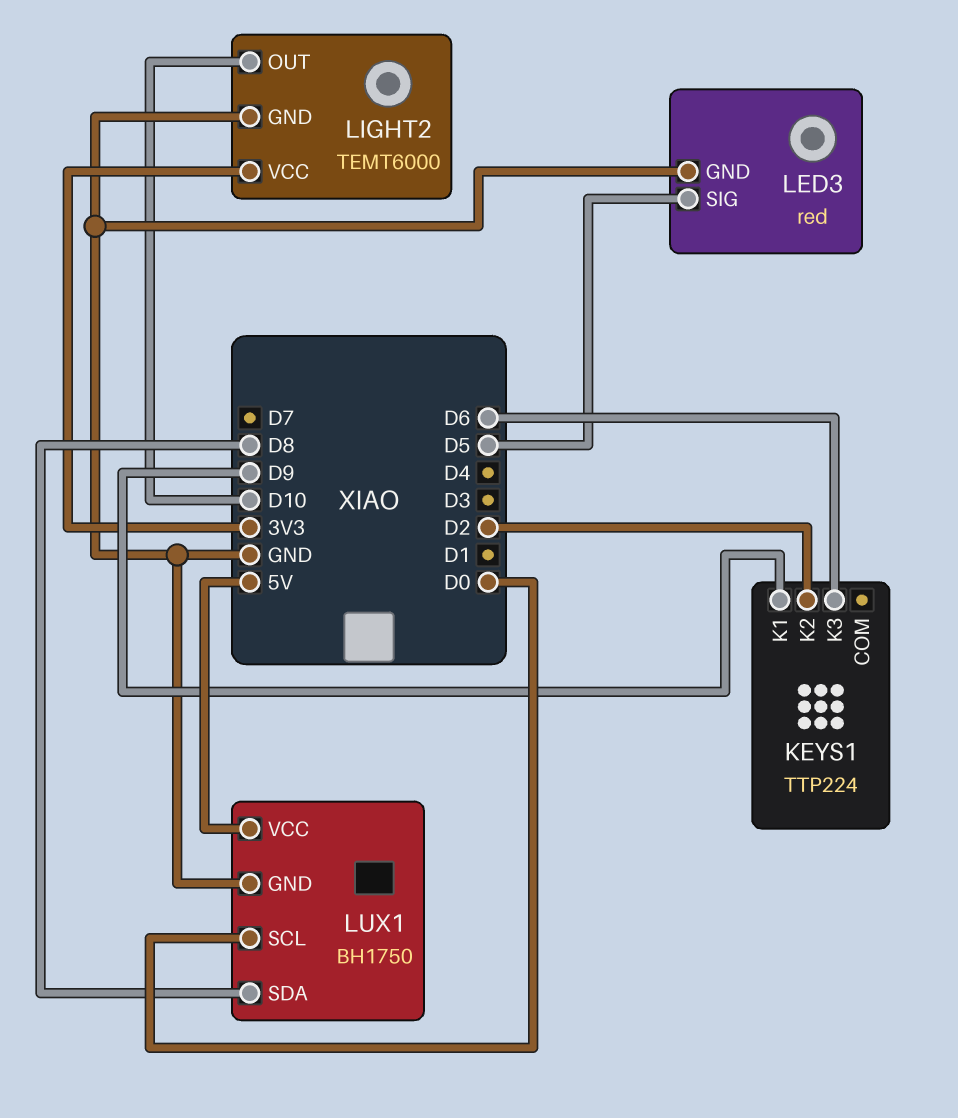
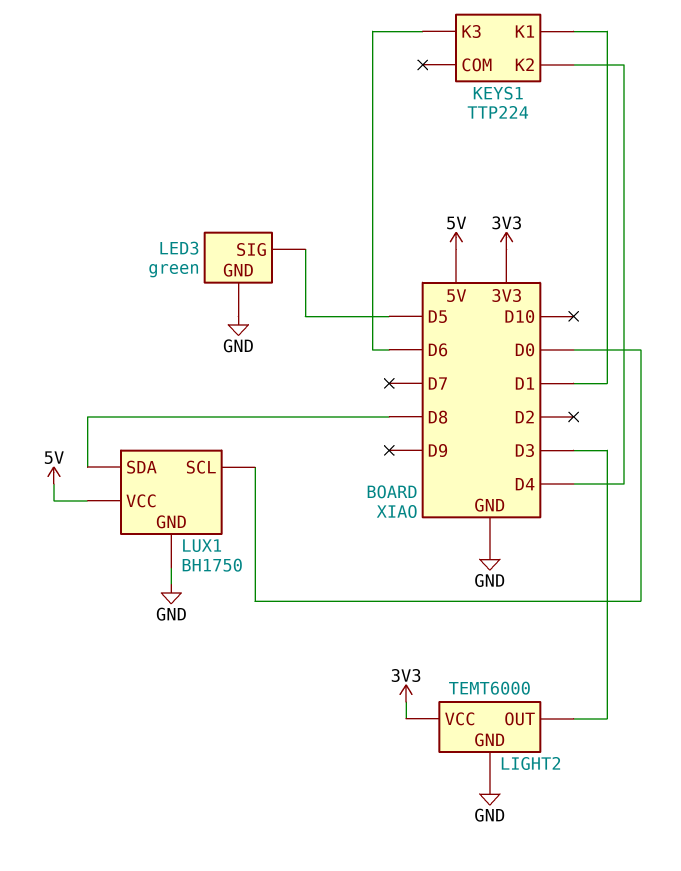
KEYS1 pin K1: D9 -> D1
KEYS1 pin K2: D2 -> D4
LED3: red -> green
LIGHT2 pin OUT: D10 -> D3

